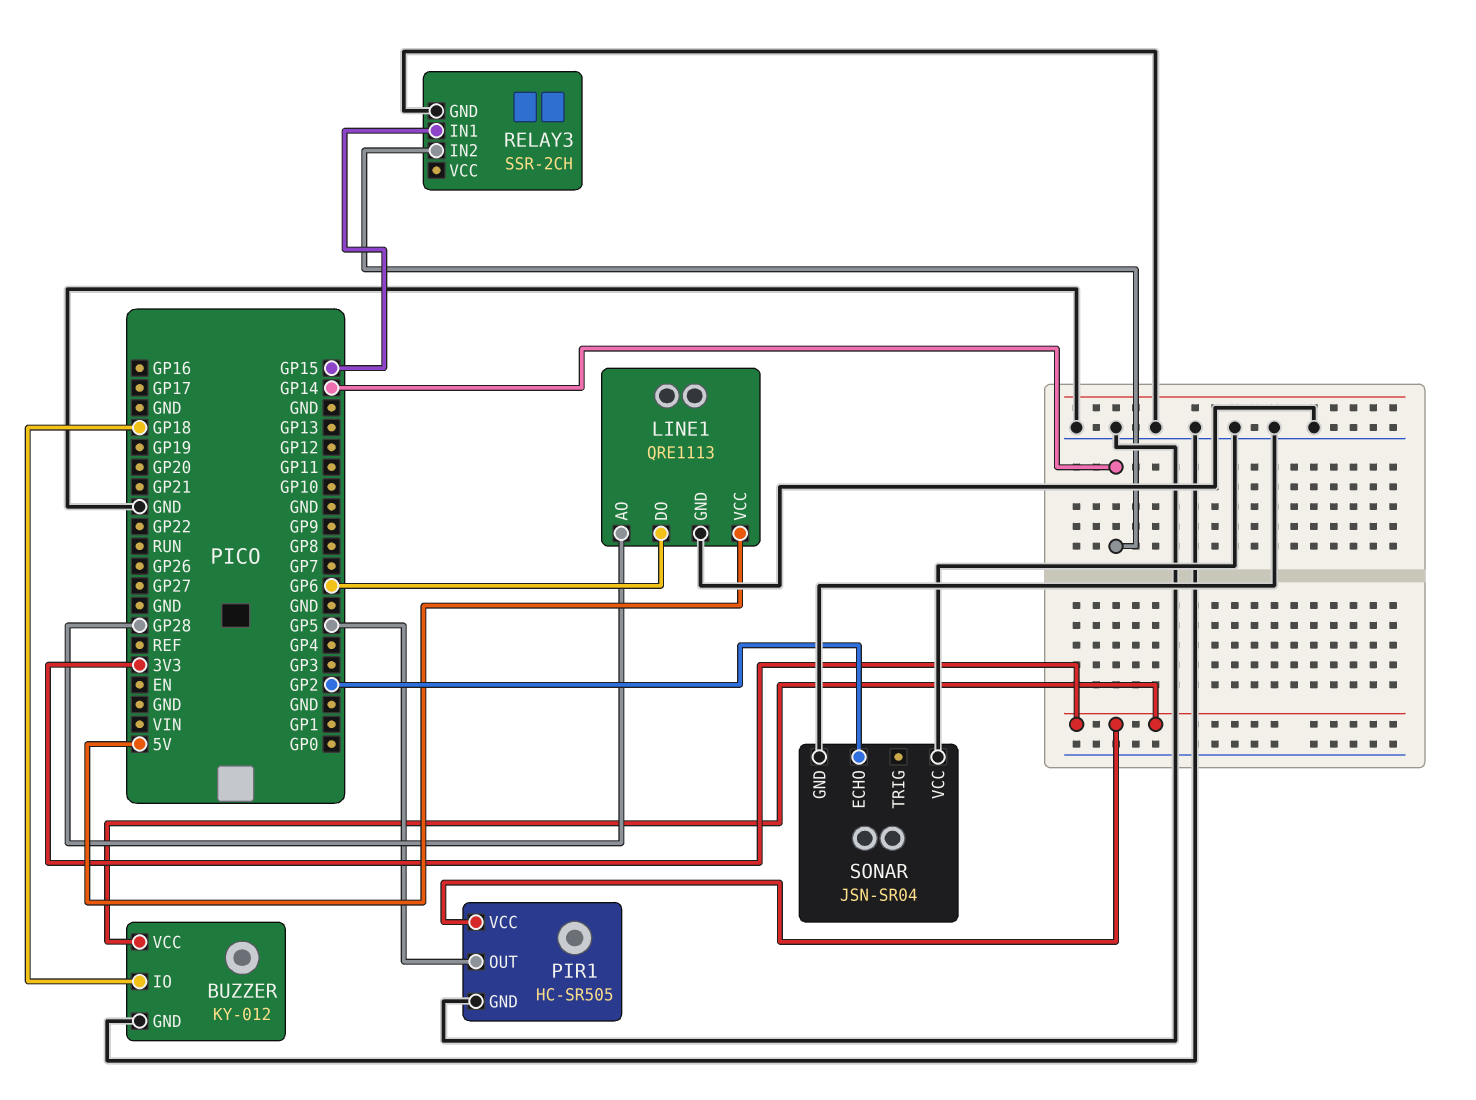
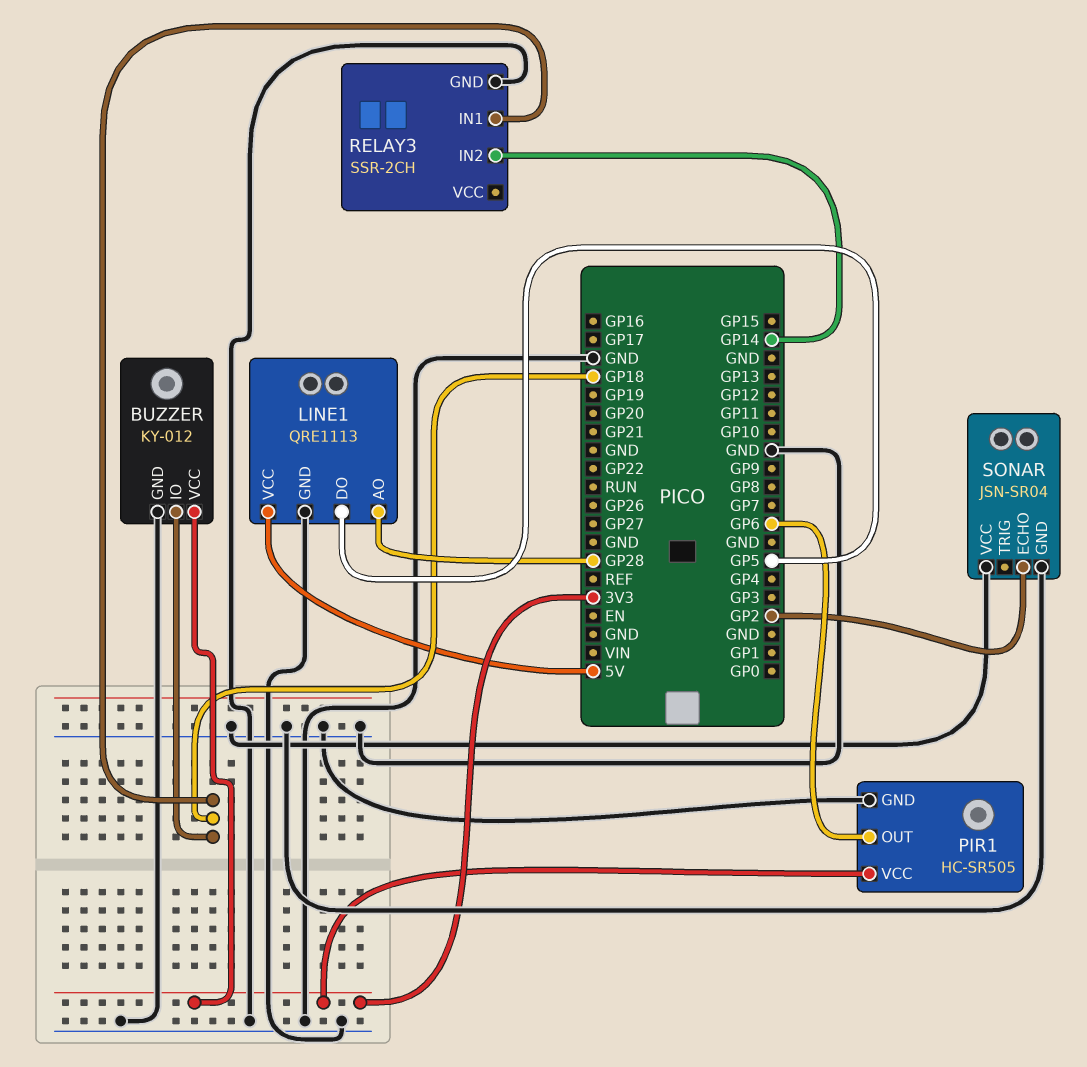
LINE1 pin DO: GP6 -> GP5
PIR1 pin OUT: GP5 -> GP6
RELAY3 pin IN1: GP15 -> GP18

